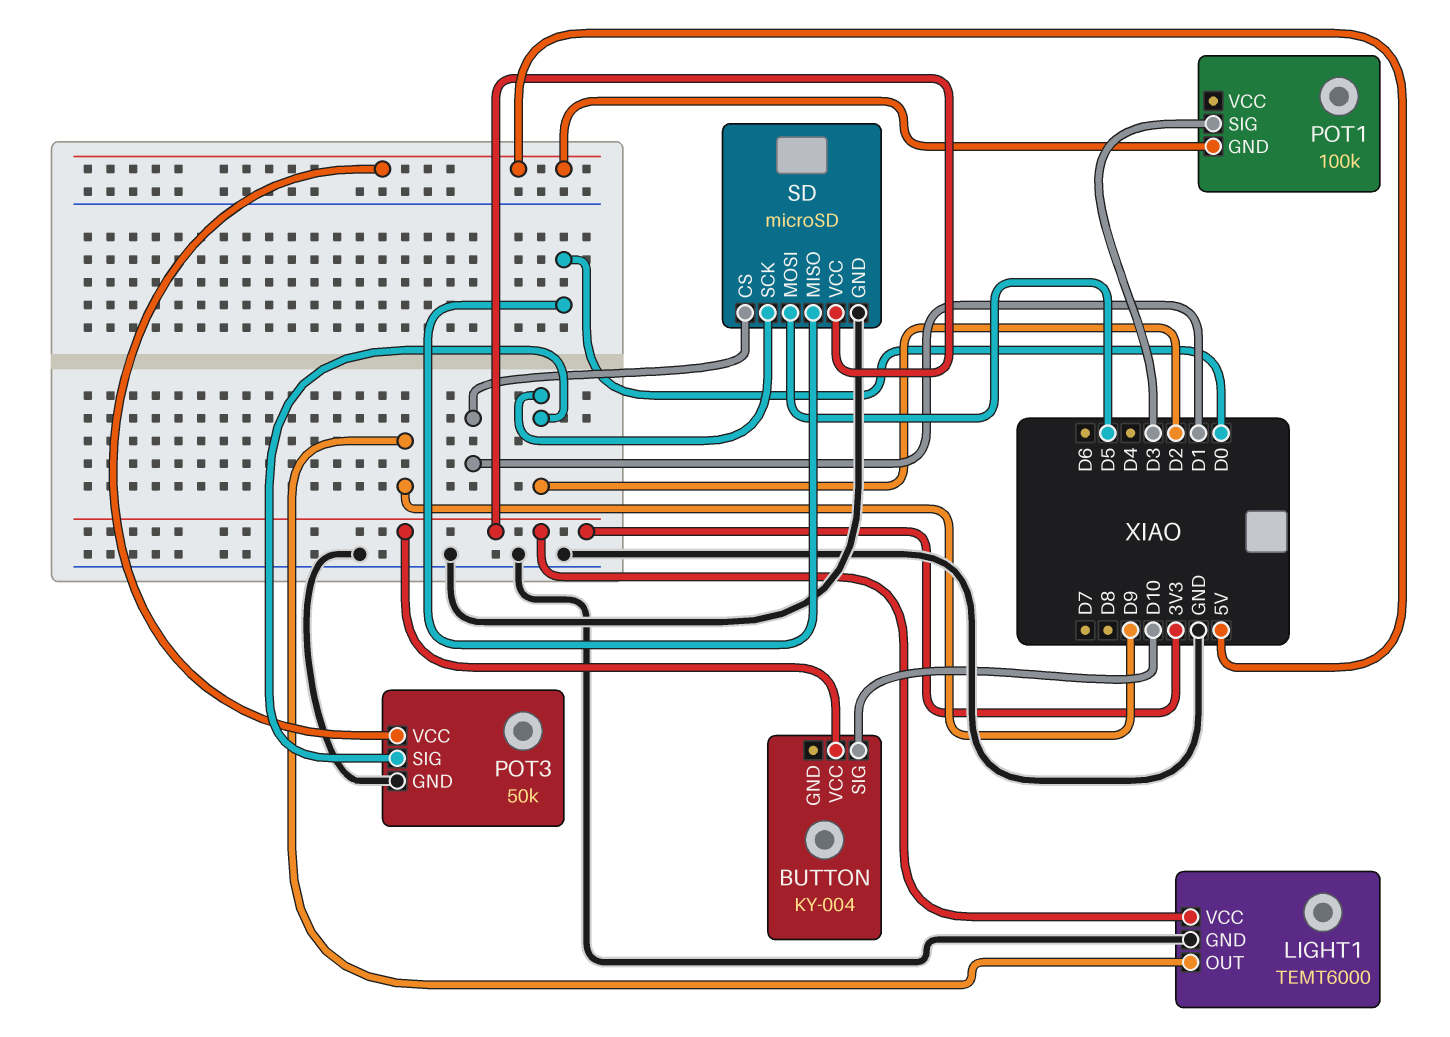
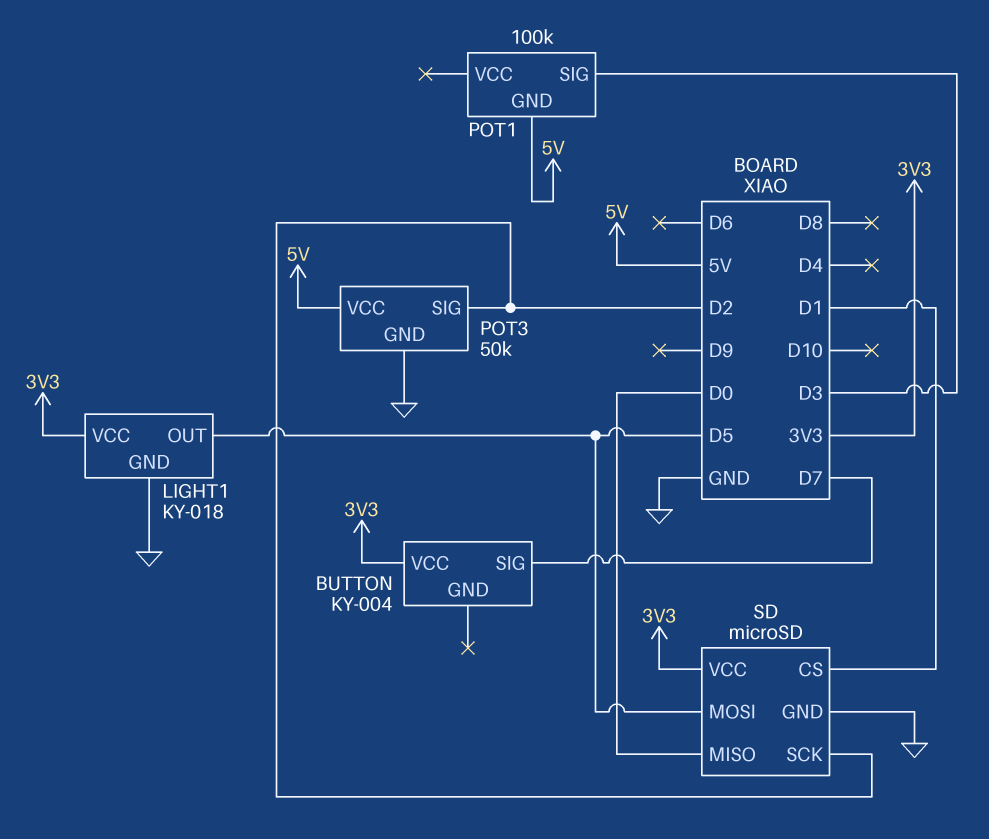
BUTTON pin SIG: D10 -> D7
LIGHT1: TEMT6000 -> KY-018
LIGHT1 pin OUT: D9 -> D5

